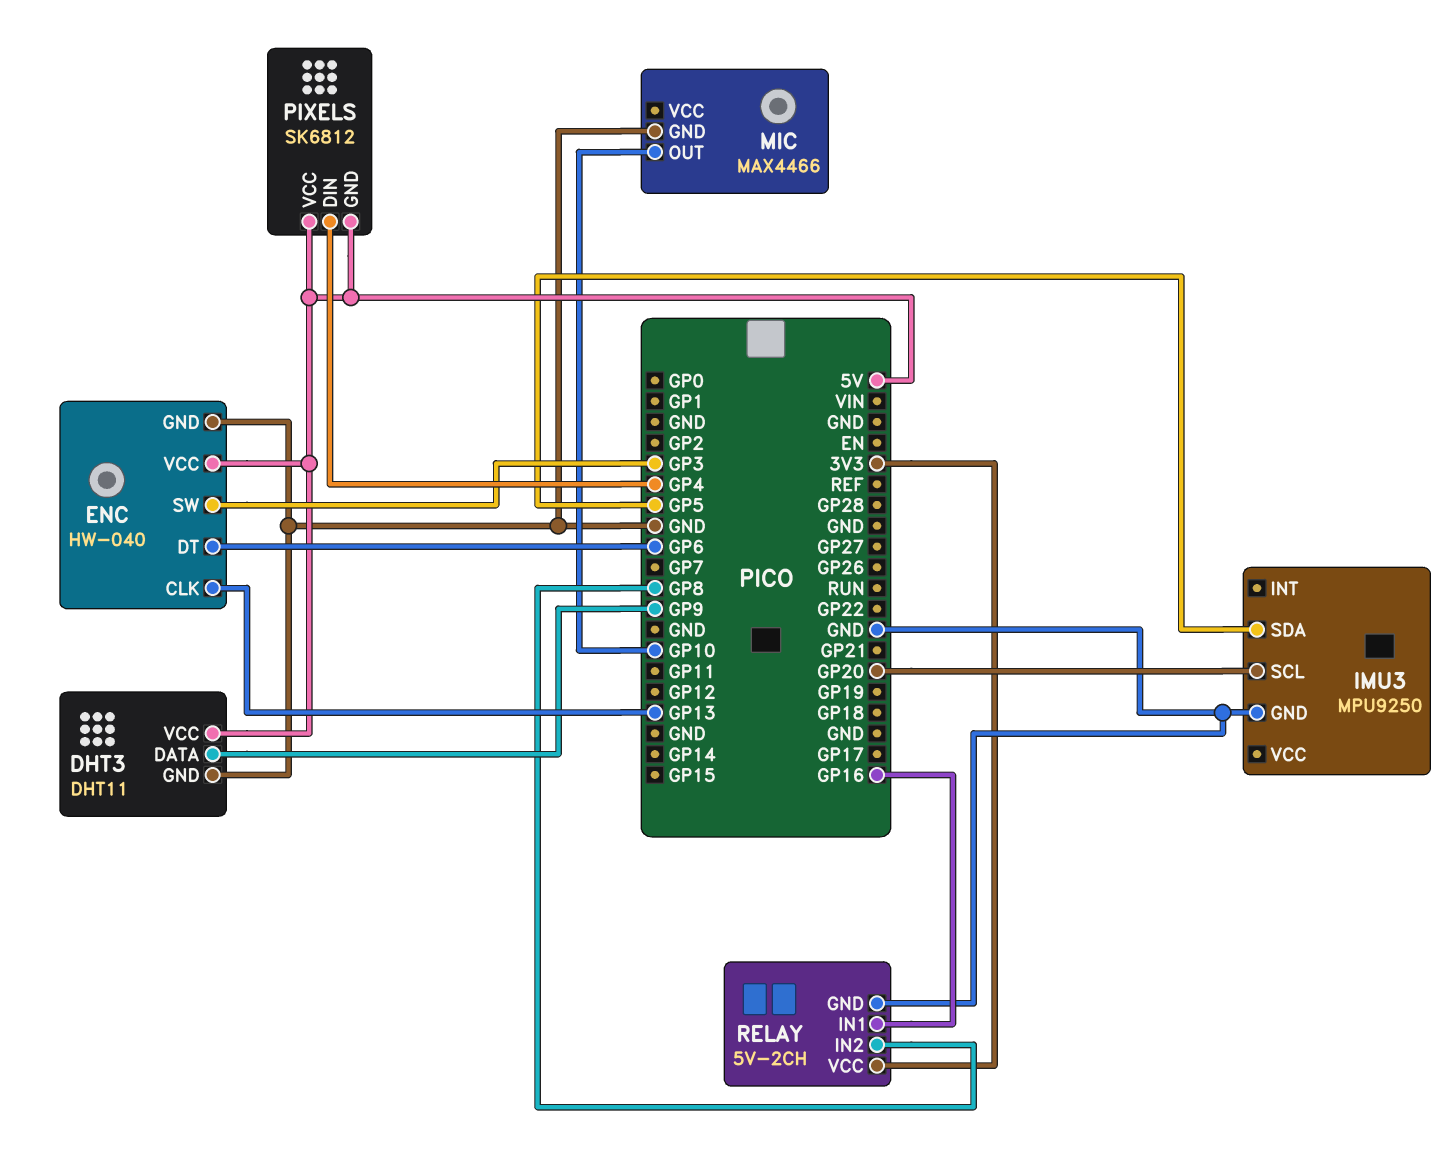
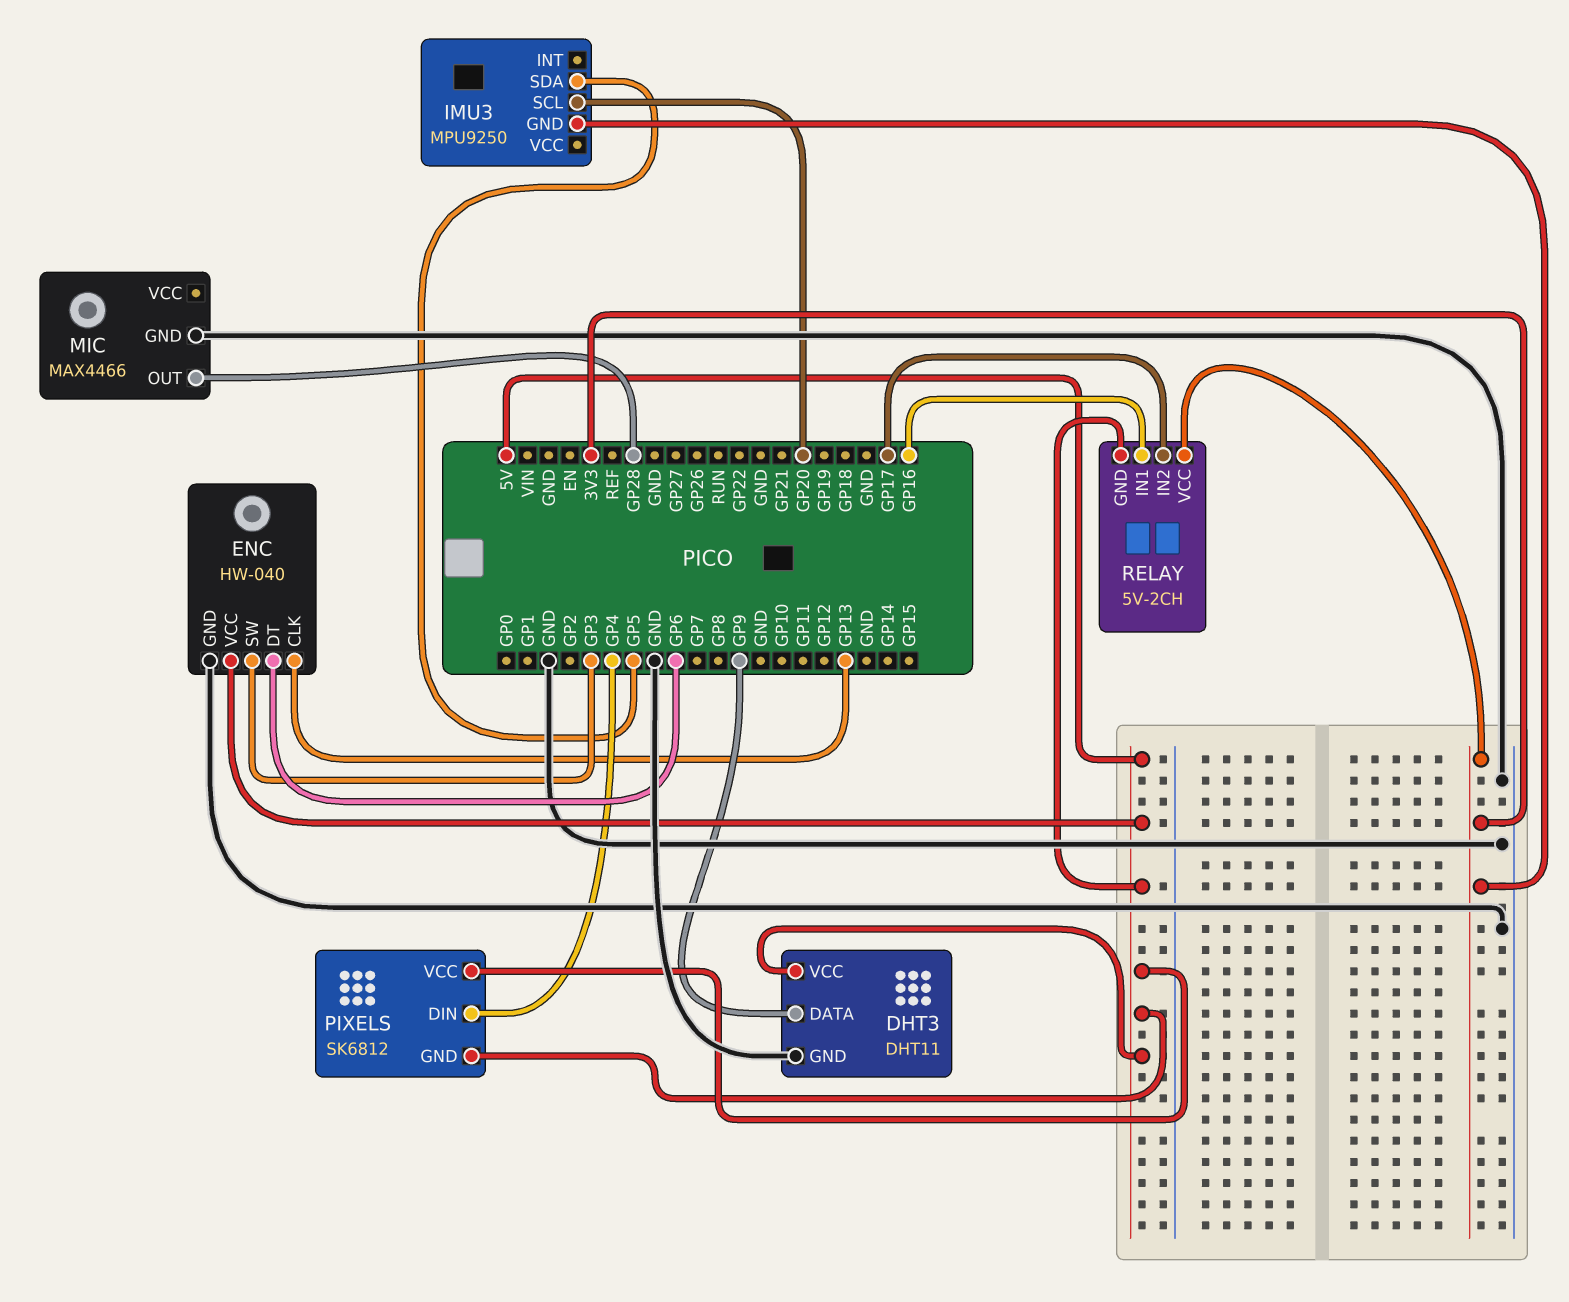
IMU3 pin GND: GND -> 3V3
MIC pin OUT: GP10 -> GP28
RELAY pin GND: GND -> 5V
RELAY pin IN2: GP8 -> GP17

